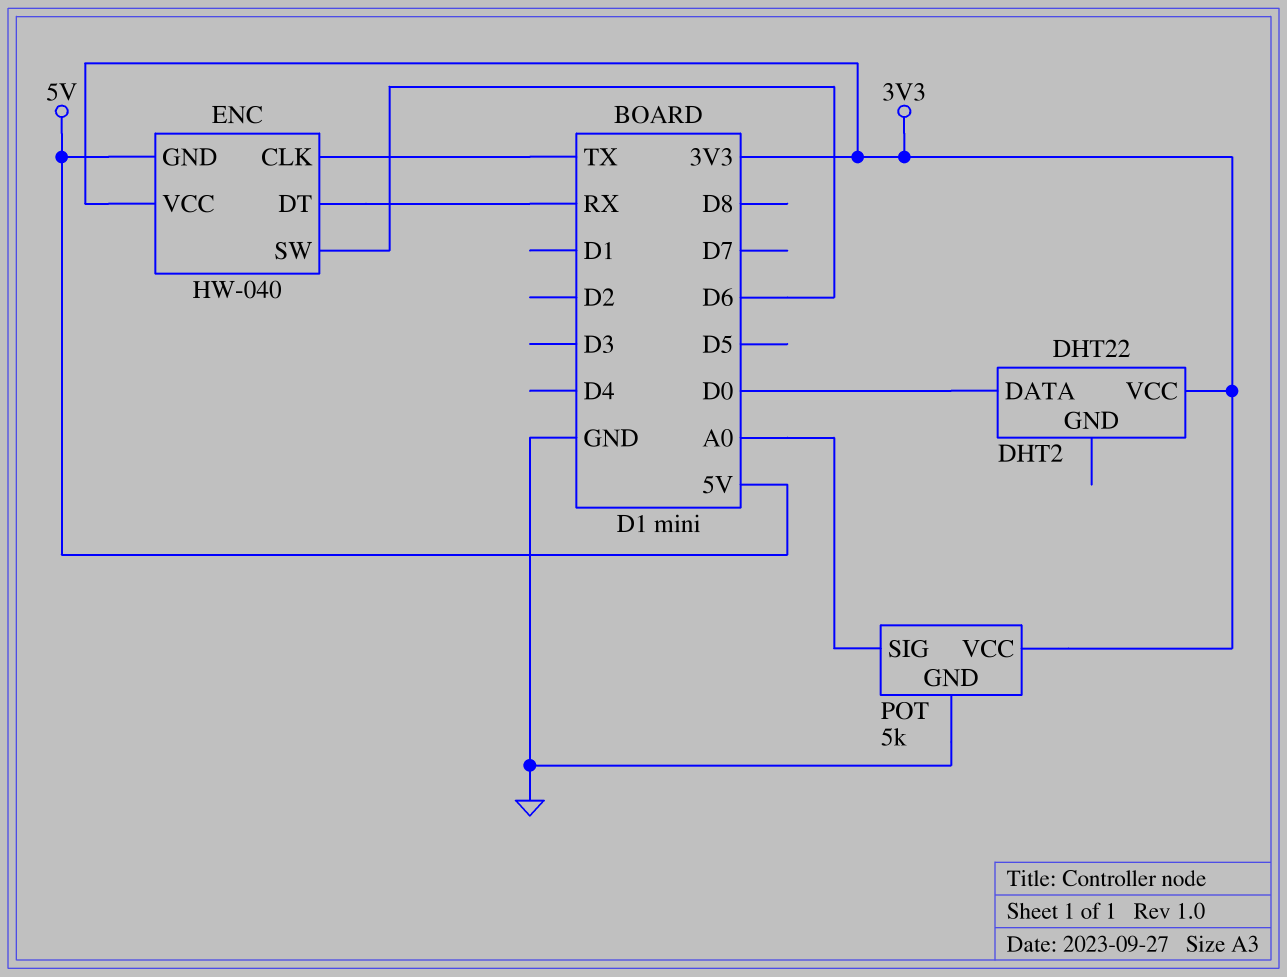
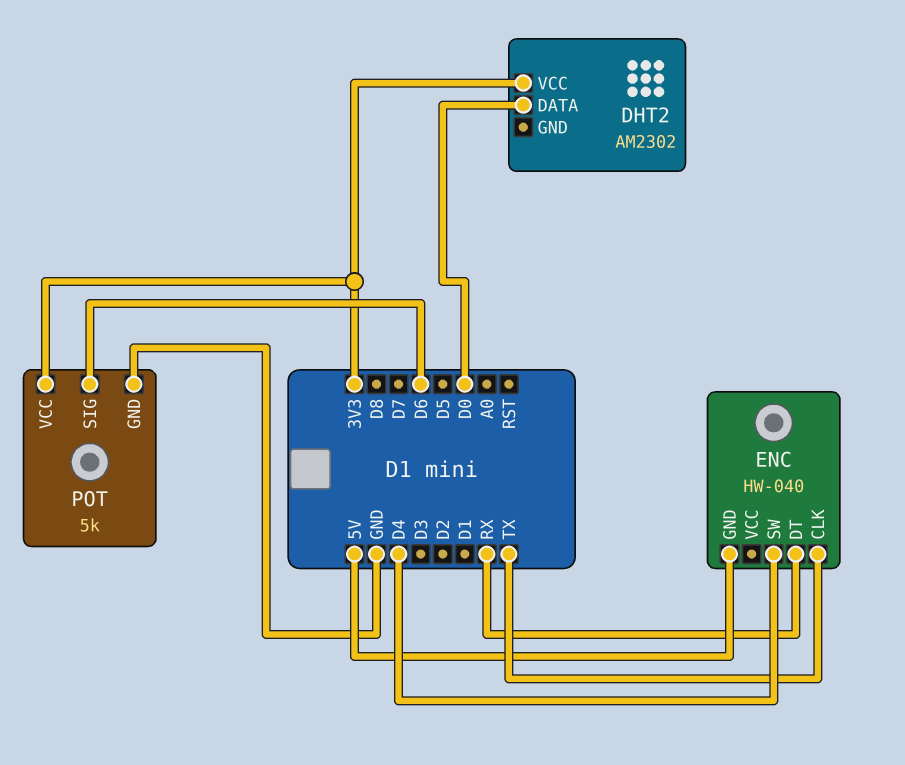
DHT2: DHT22 -> AM2302
ENC pin SW: D6 -> D4
ENC pin VCC: 3V3 -> none
POT pin SIG: A0 -> D6

